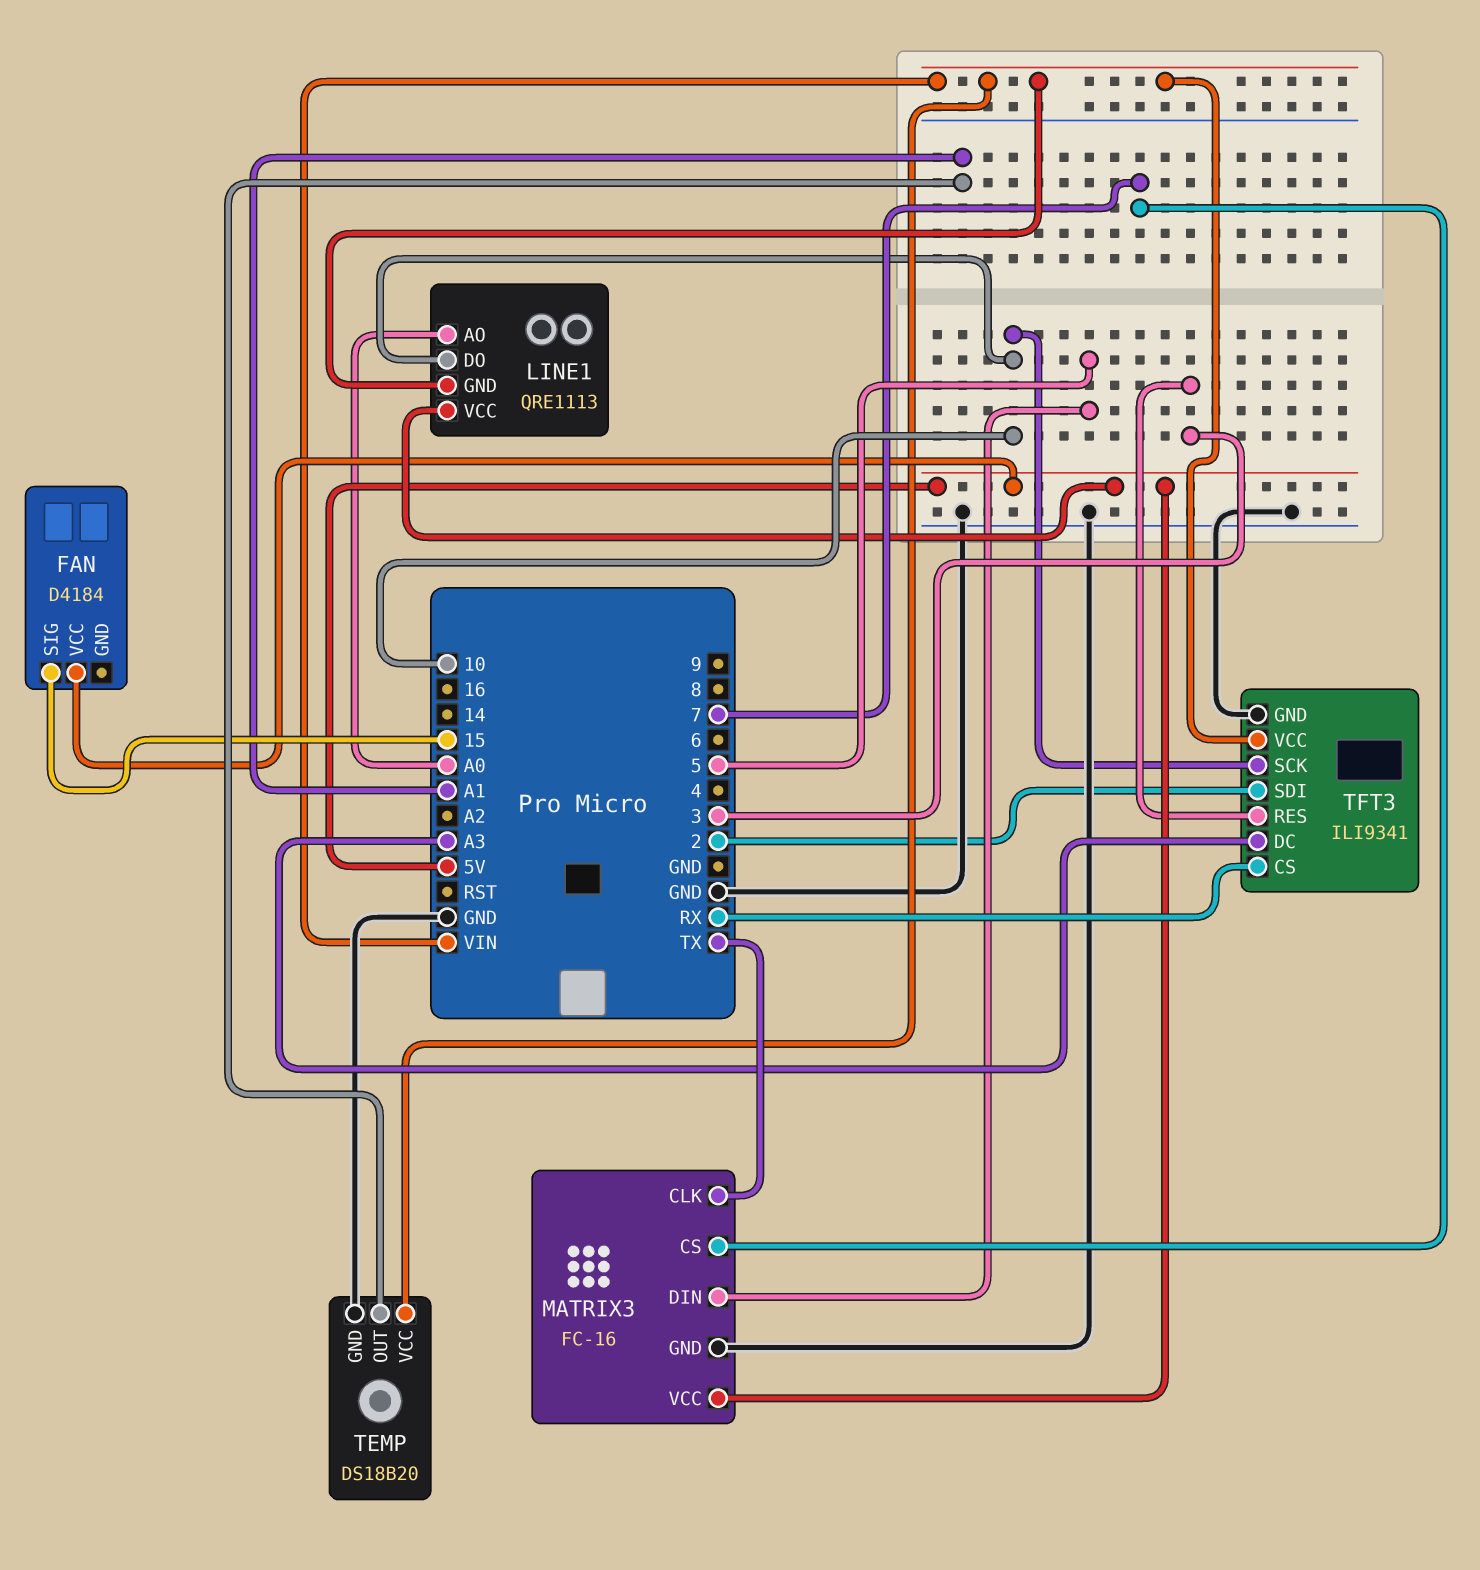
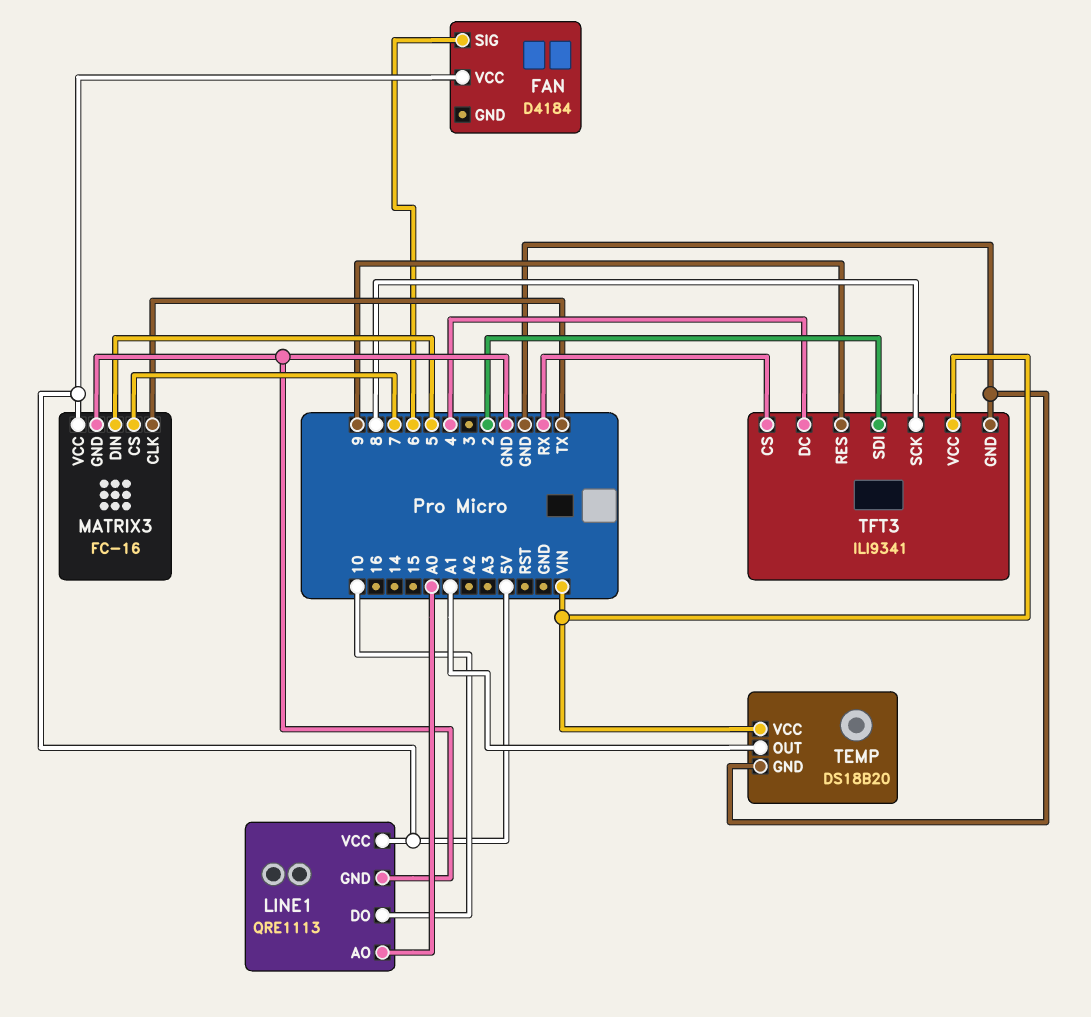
FAN pin SIG: 15 -> 6
LINE1 pin GND: VIN -> GND
TFT3 pin DC: A3 -> 4
TFT3 pin RES: 3 -> 9
TFT3 pin SCK: 10 -> 8

